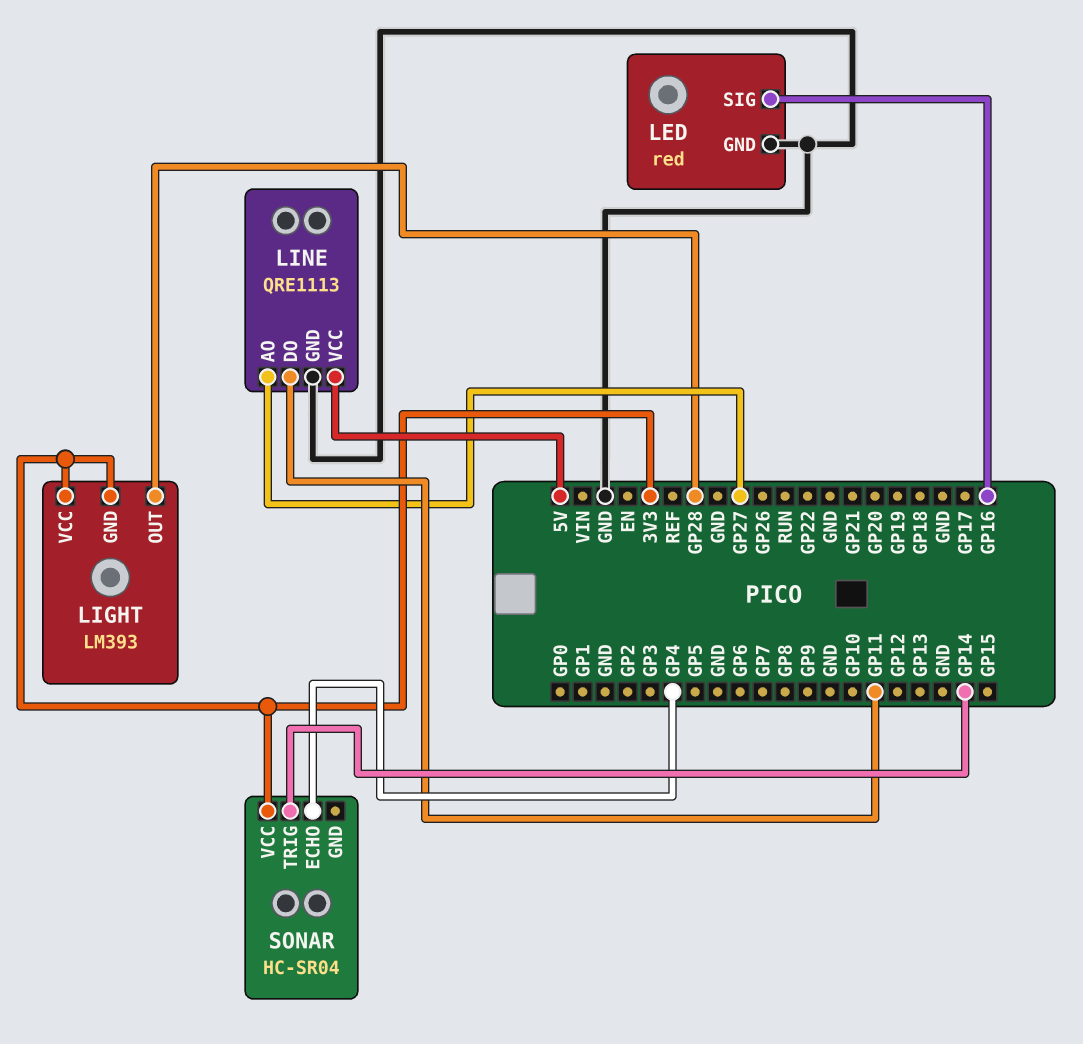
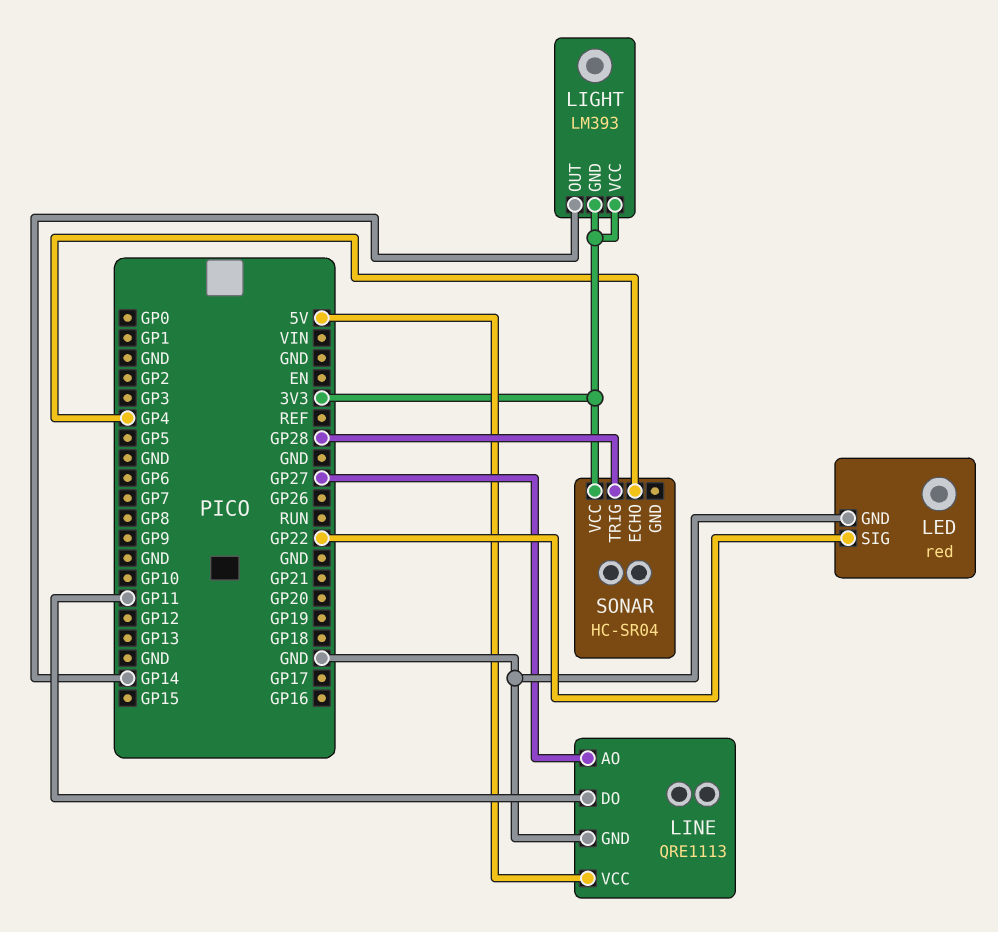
LED pin SIG: GP16 -> GP22
LIGHT pin OUT: GP28 -> GP14
SONAR pin TRIG: GP14 -> GP28

